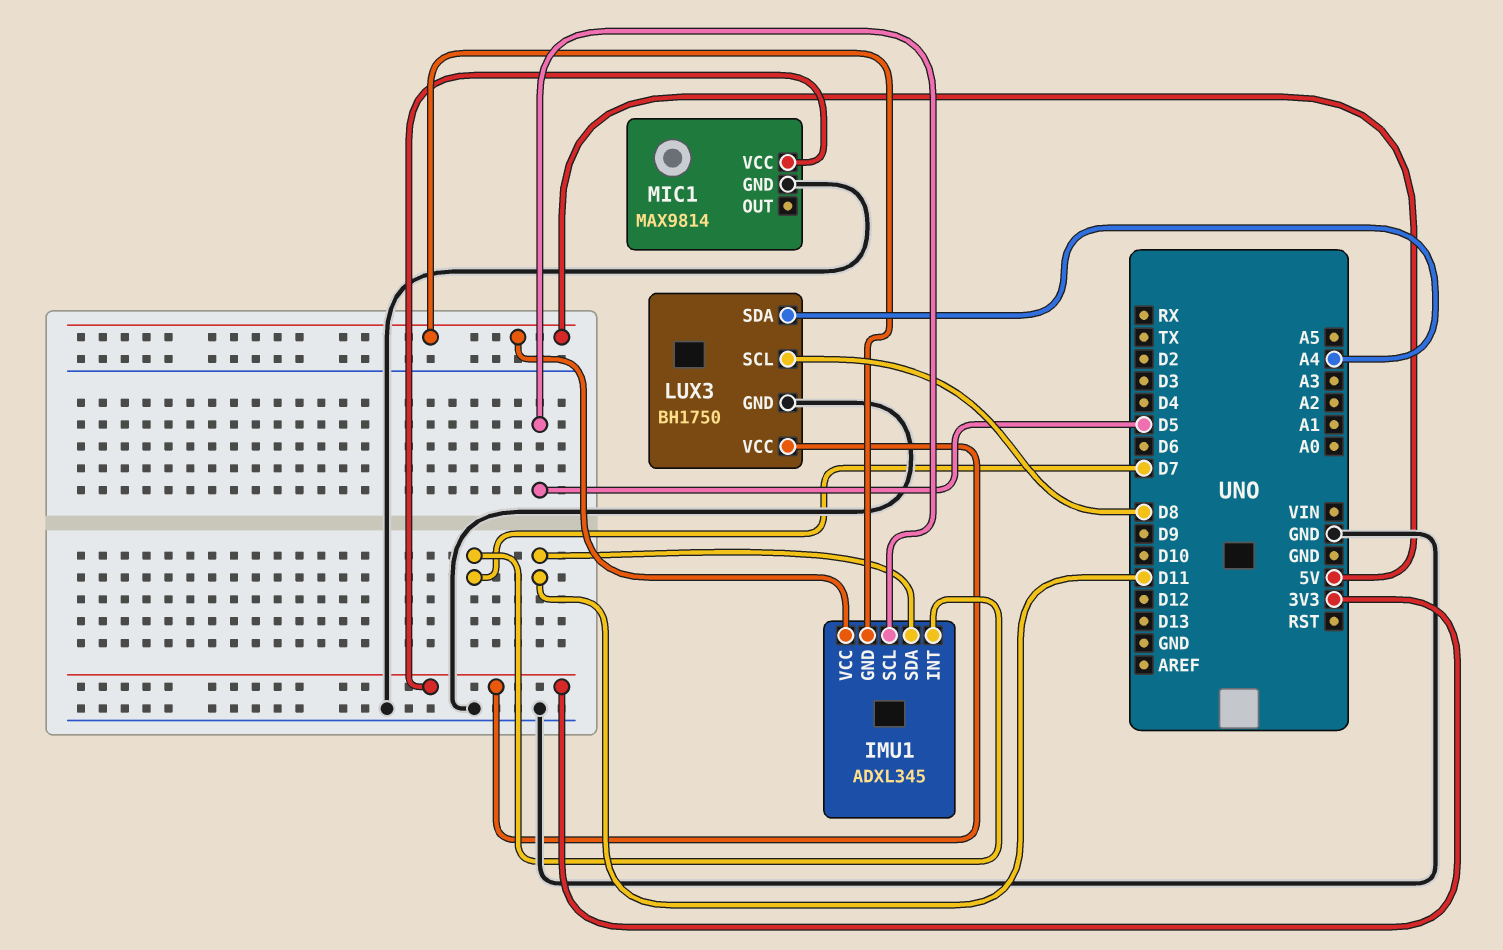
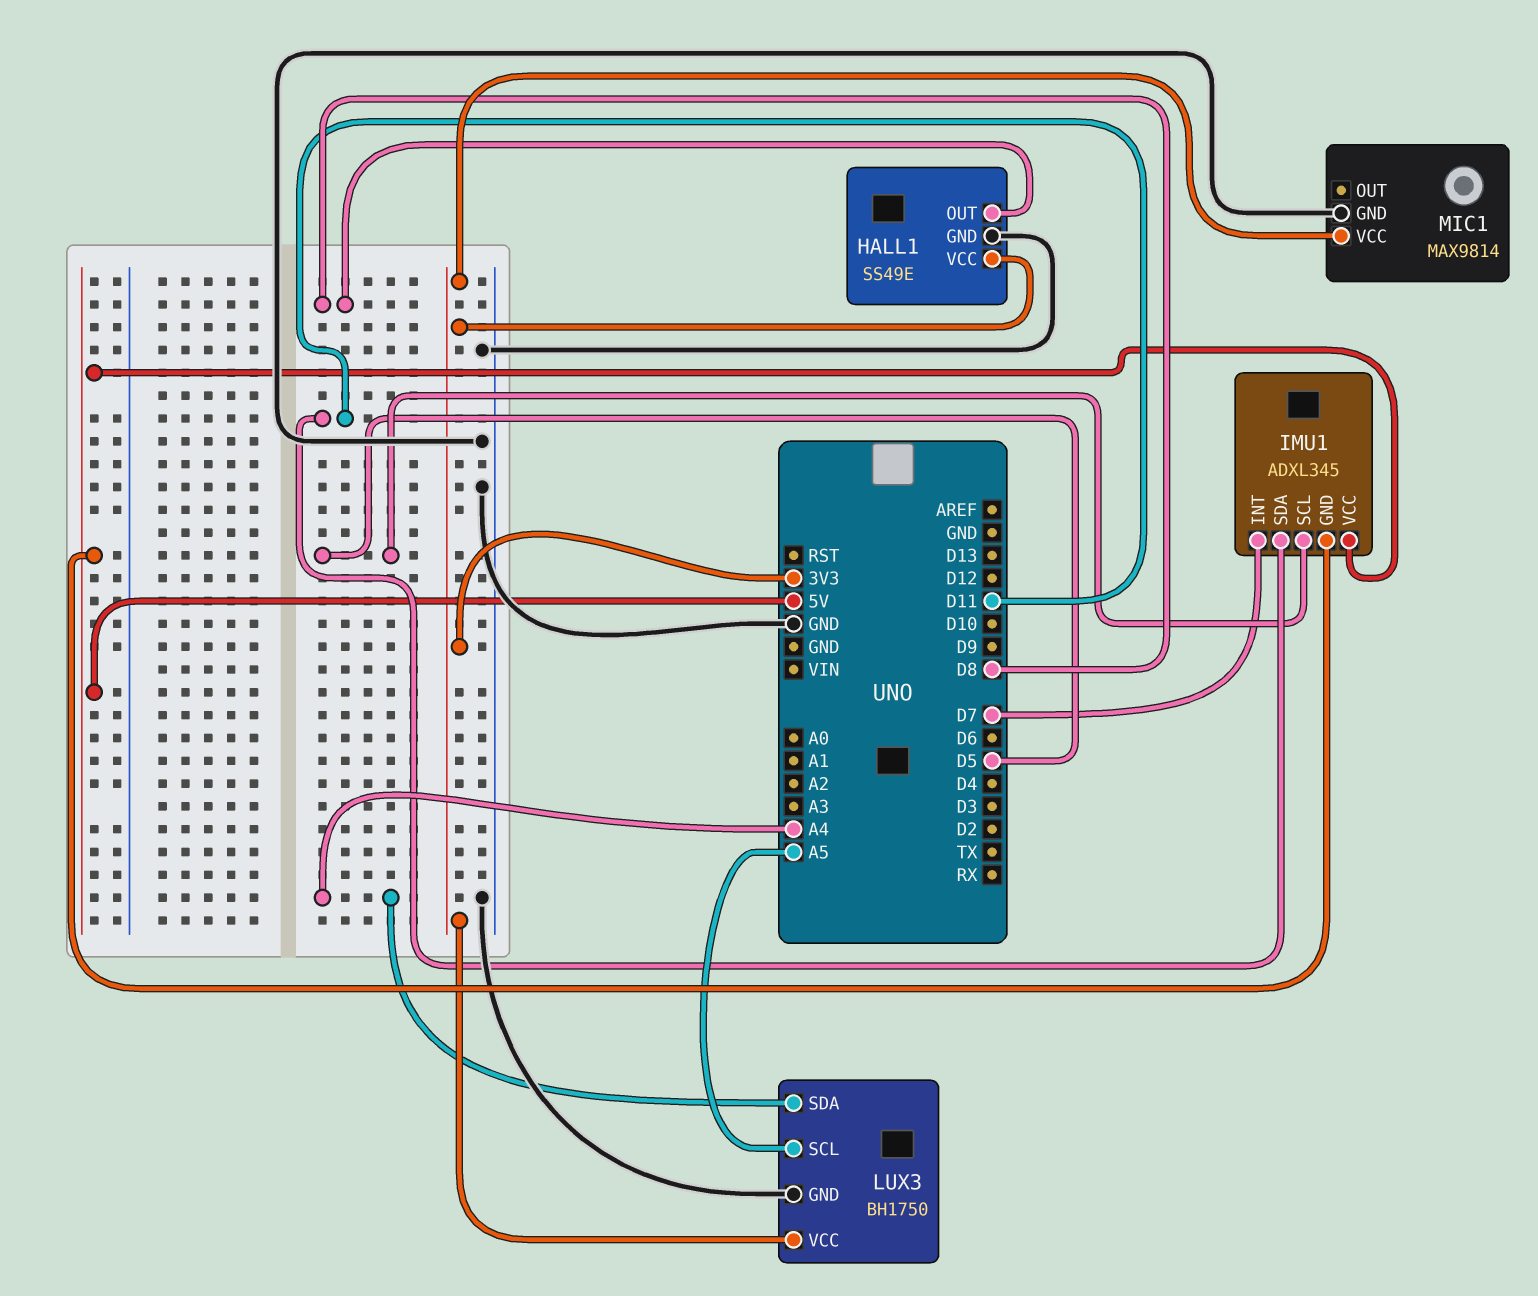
HALL1: none -> SS49E
HALL1 pin GND: none -> GND
HALL1 pin OUT: none -> D8
HALL1 pin VCC: none -> 3V3
LUX3 pin SCL: D8 -> A5

